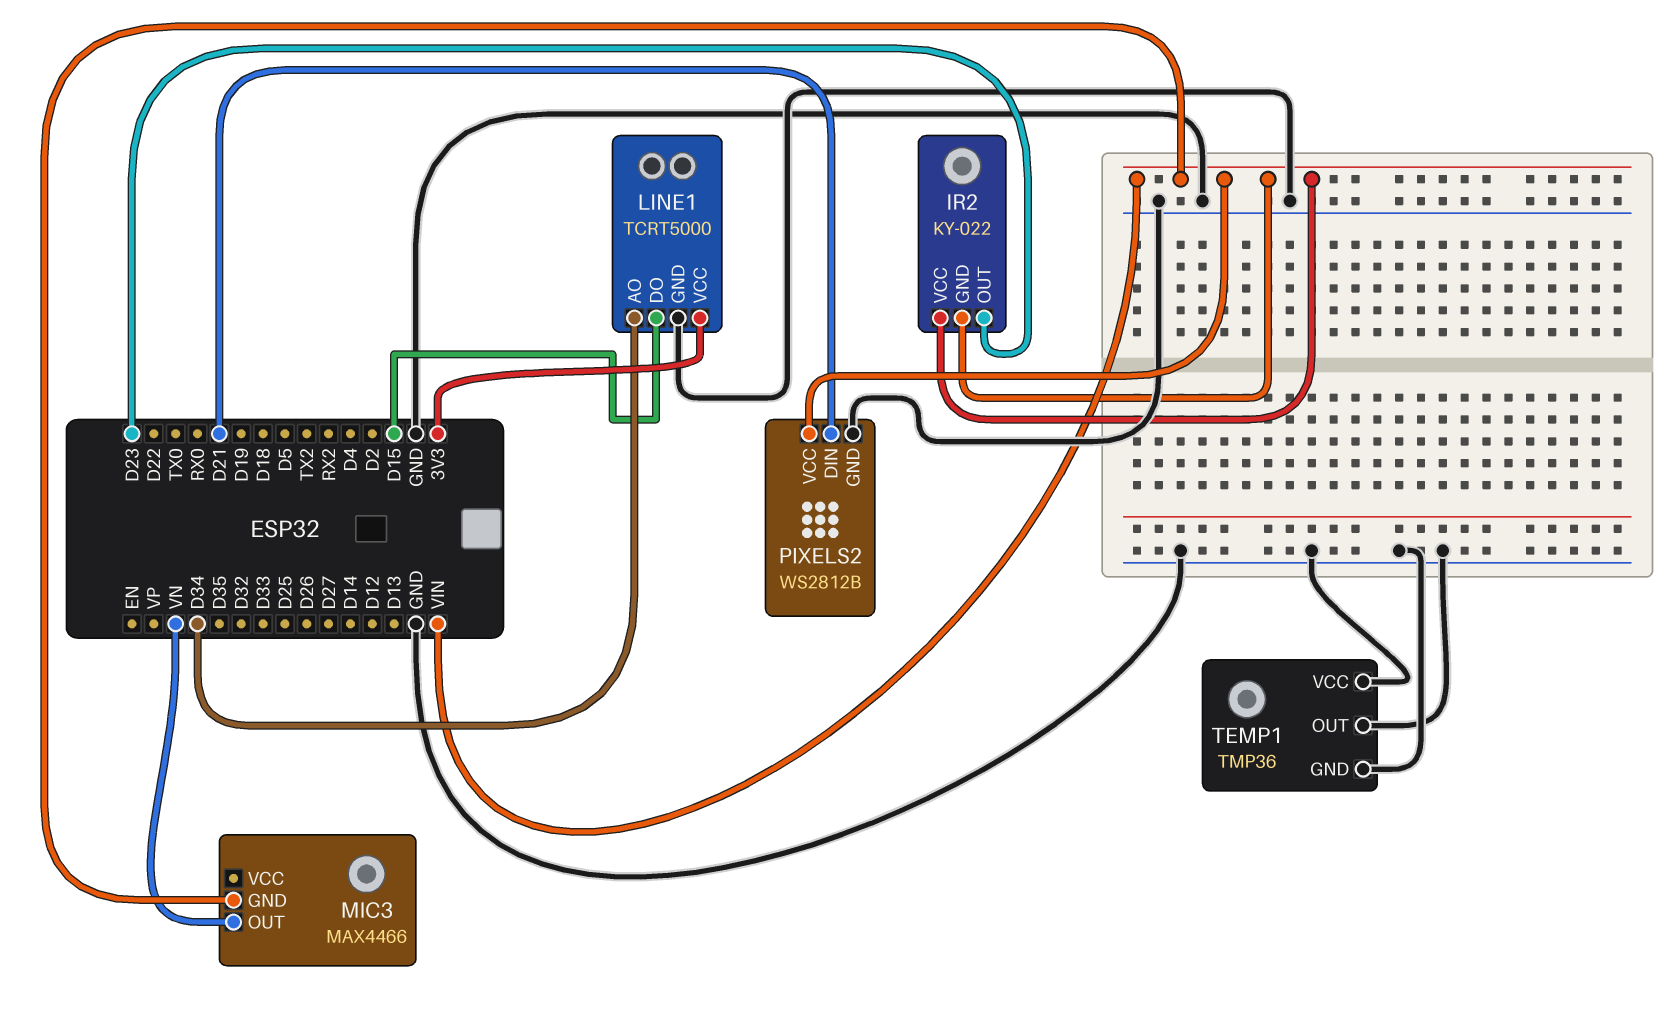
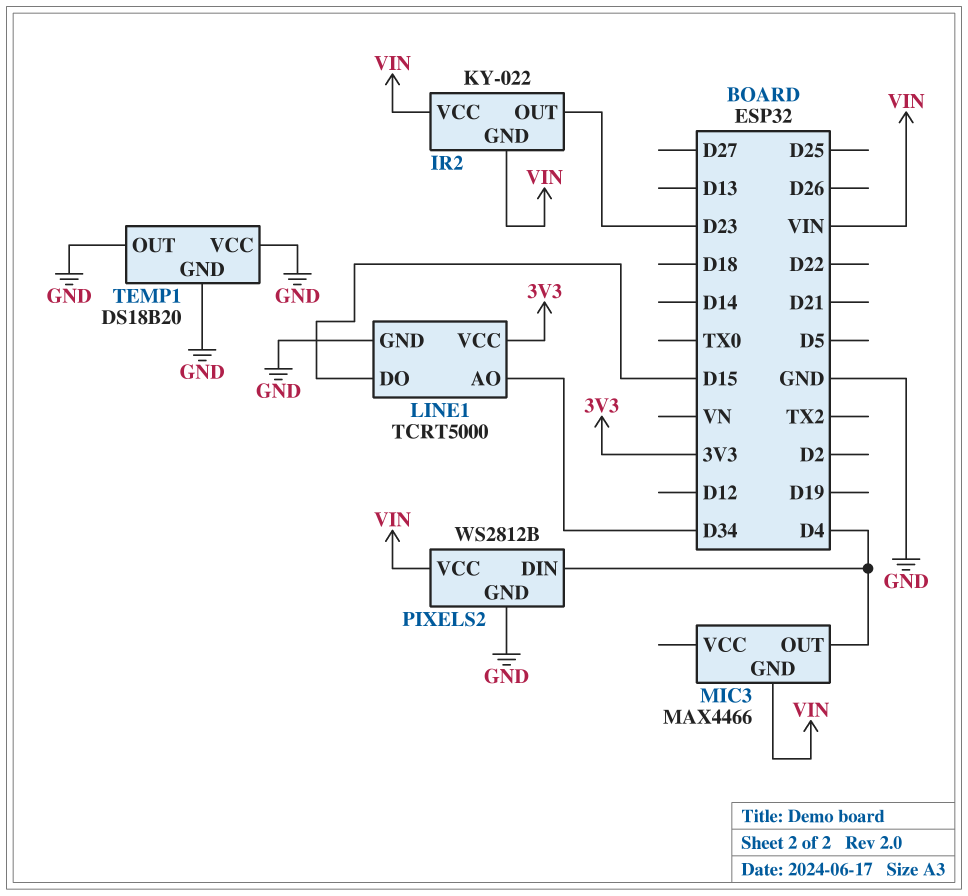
MIC3 pin OUT: VN -> D4
PIXELS2 pin DIN: D21 -> D4
TEMP1: TMP36 -> DS18B20

